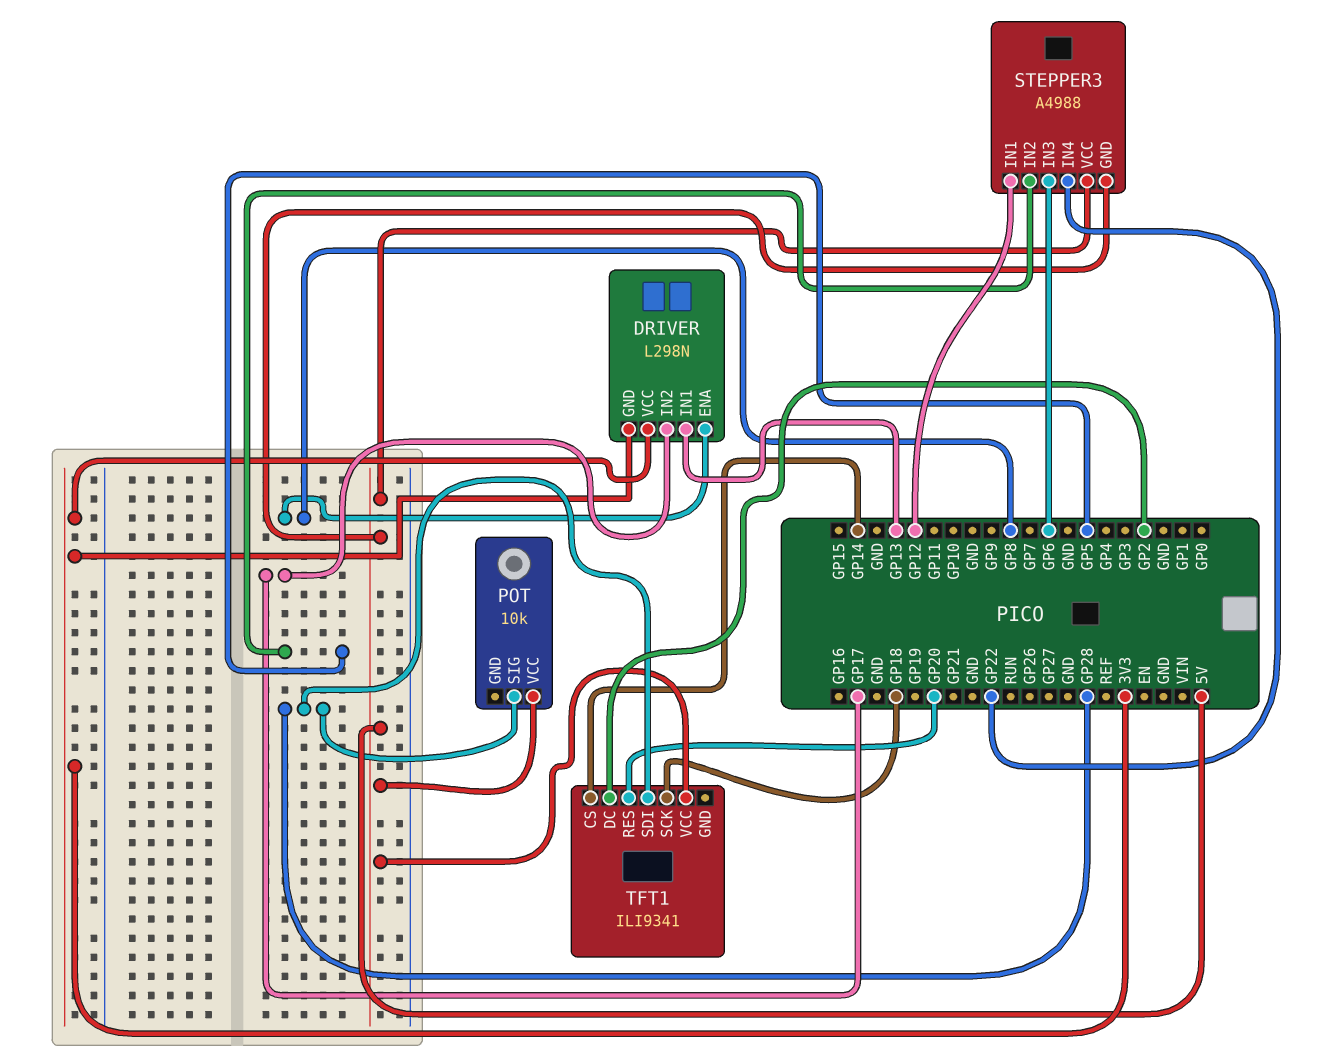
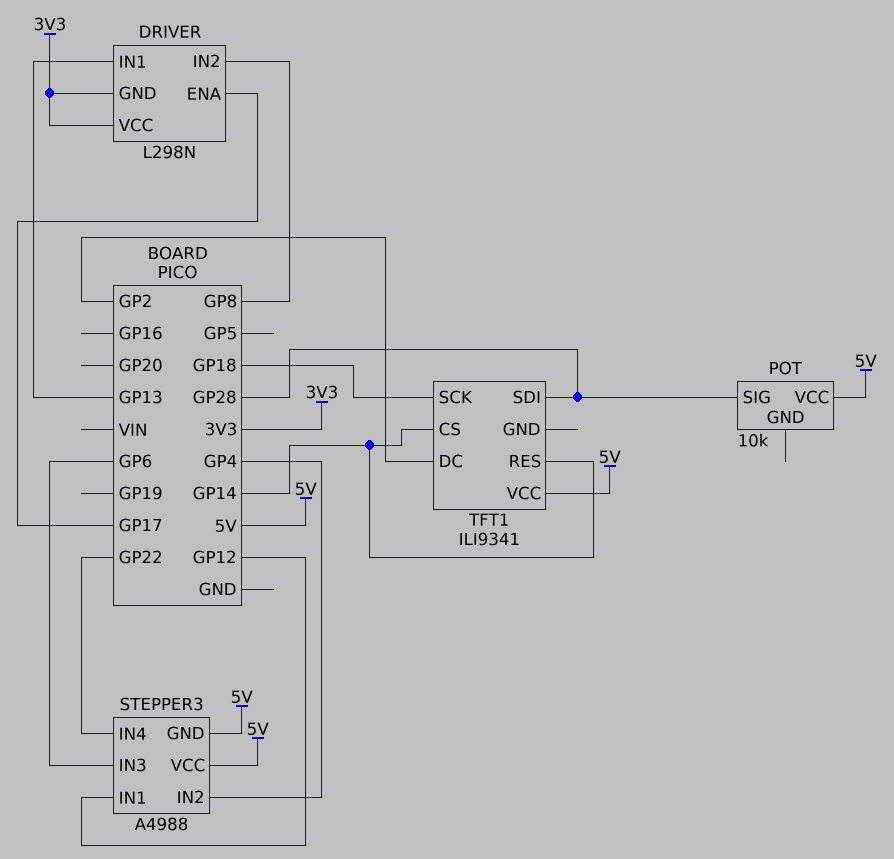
DRIVER pin ENA: GP8 -> GP17
DRIVER pin IN2: GP17 -> GP8
STEPPER3 pin IN2: GP5 -> GP4
TFT1 pin RES: GP20 -> GP14

